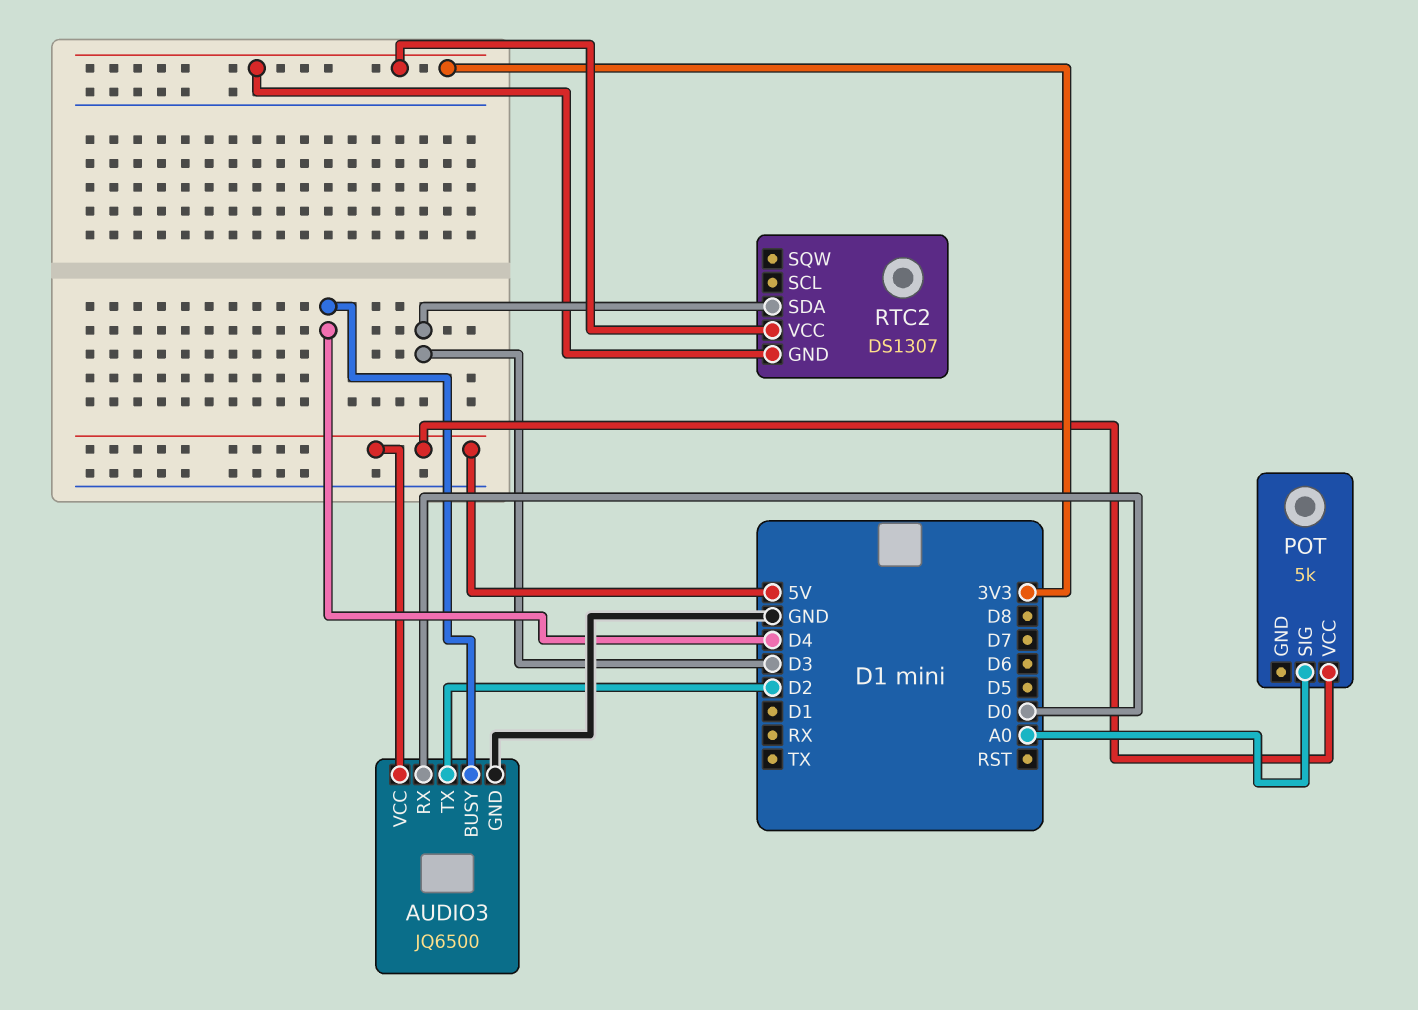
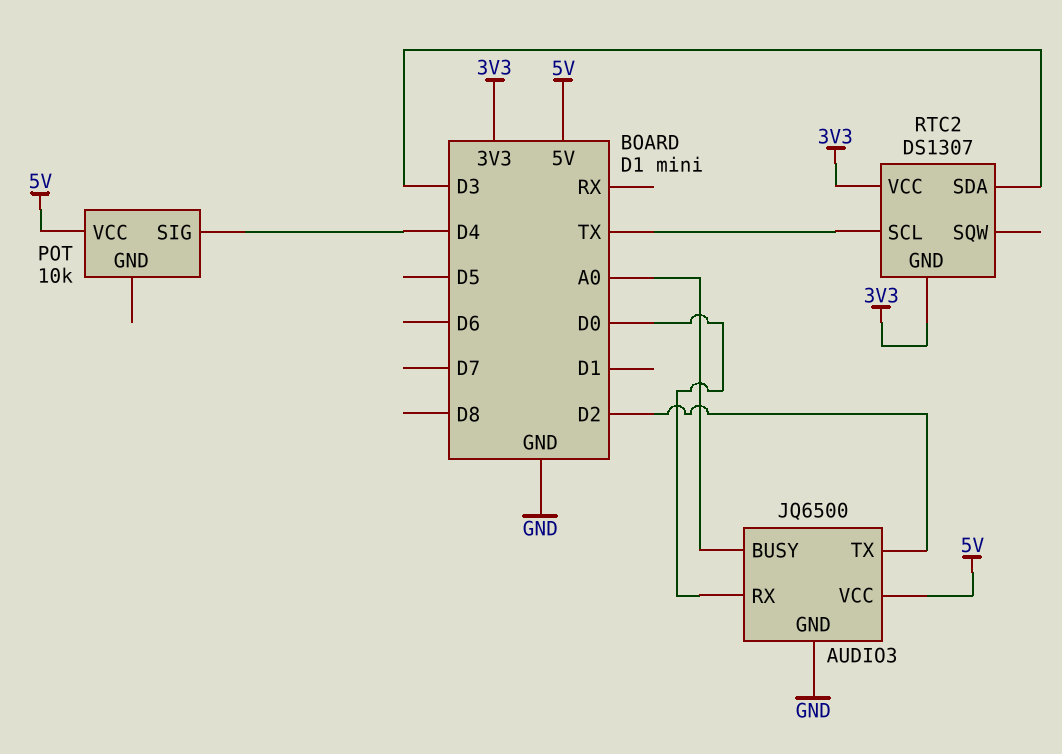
AUDIO3 pin BUSY: D4 -> A0
POT: 5k -> 10k
POT pin SIG: A0 -> D4
RTC2 pin SCL: none -> TX

